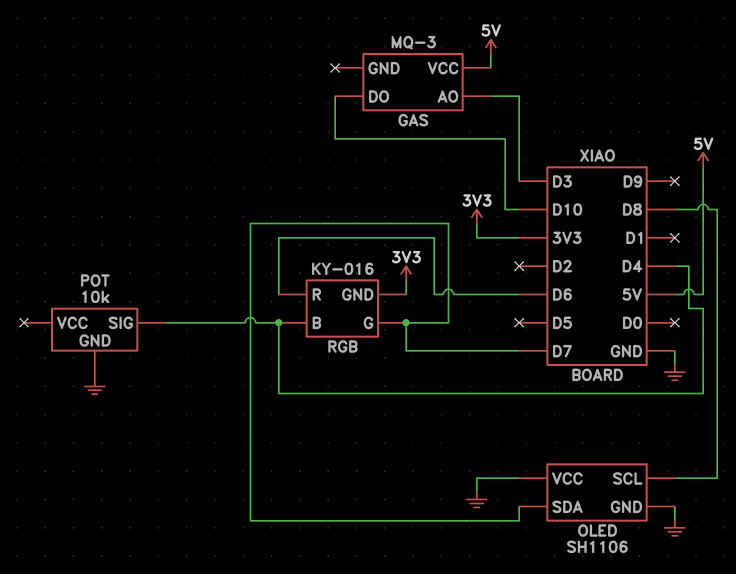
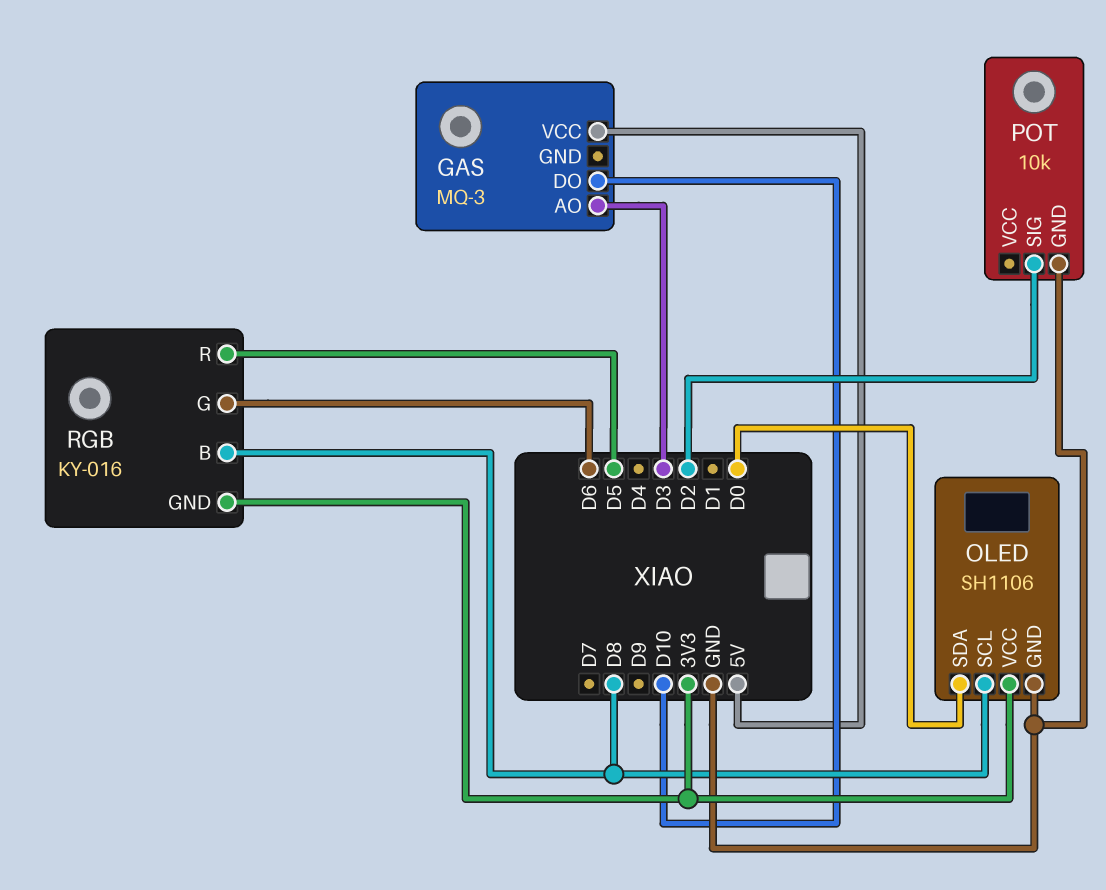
OLED pin SDA: D7 -> D0
OLED pin VCC: GND -> 3V3
POT pin SIG: D4 -> D2
RGB pin B: D4 -> D8
RGB pin G: D7 -> D6
RGB pin R: D6 -> D5

